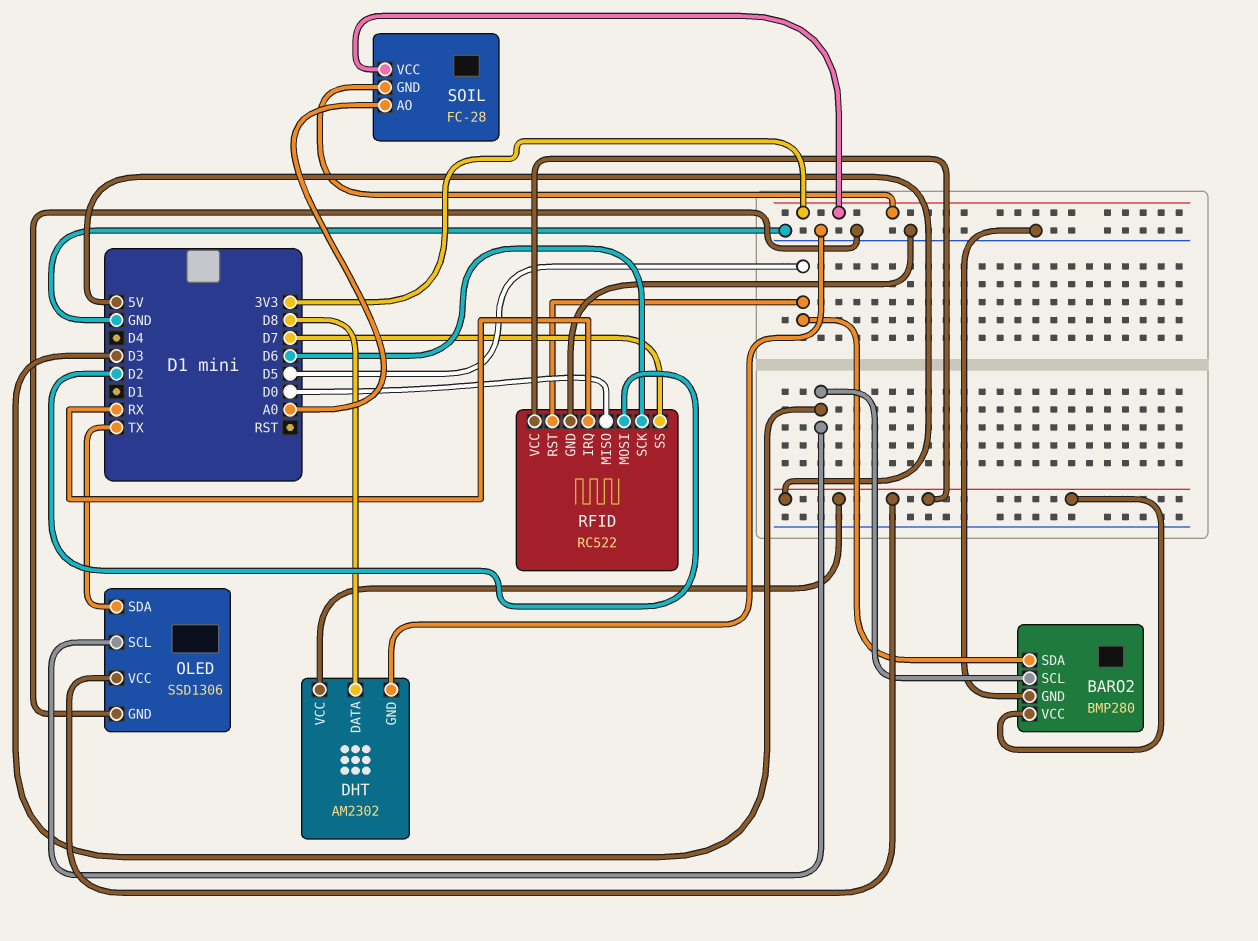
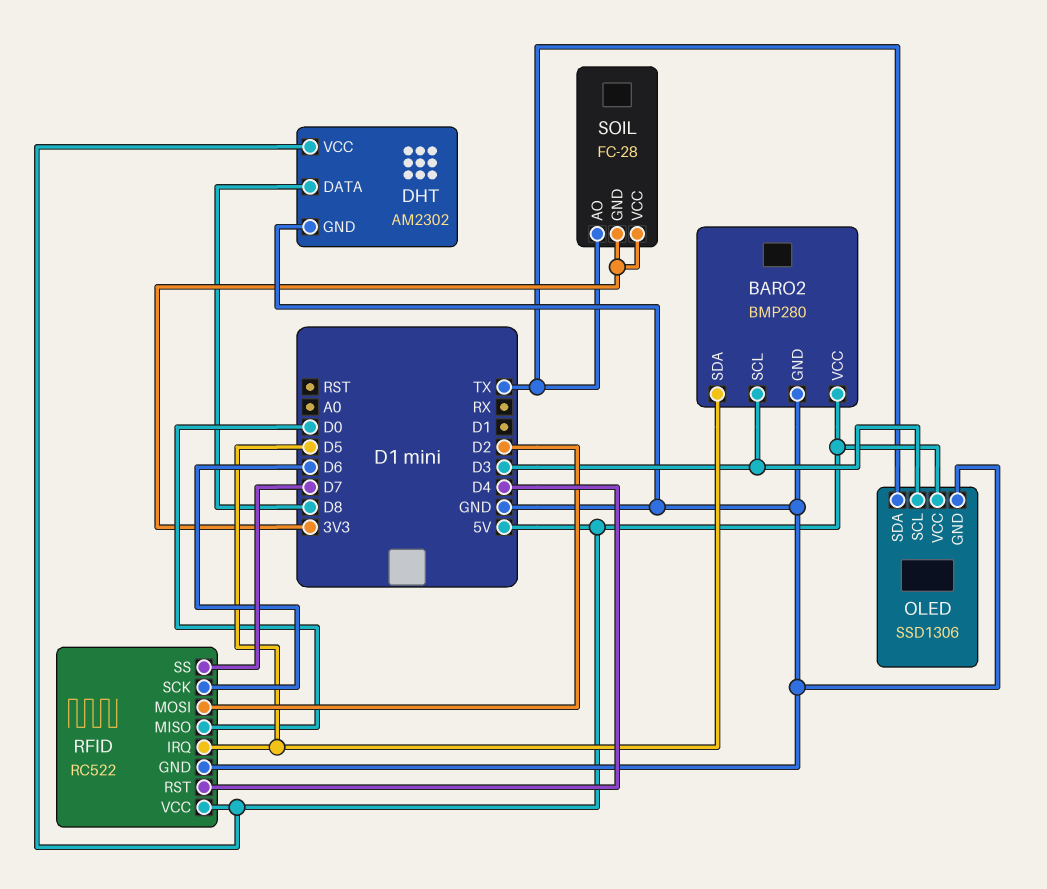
RFID pin IRQ: RX -> D5
RFID pin RST: D5 -> D4
SOIL pin AO: A0 -> TX

